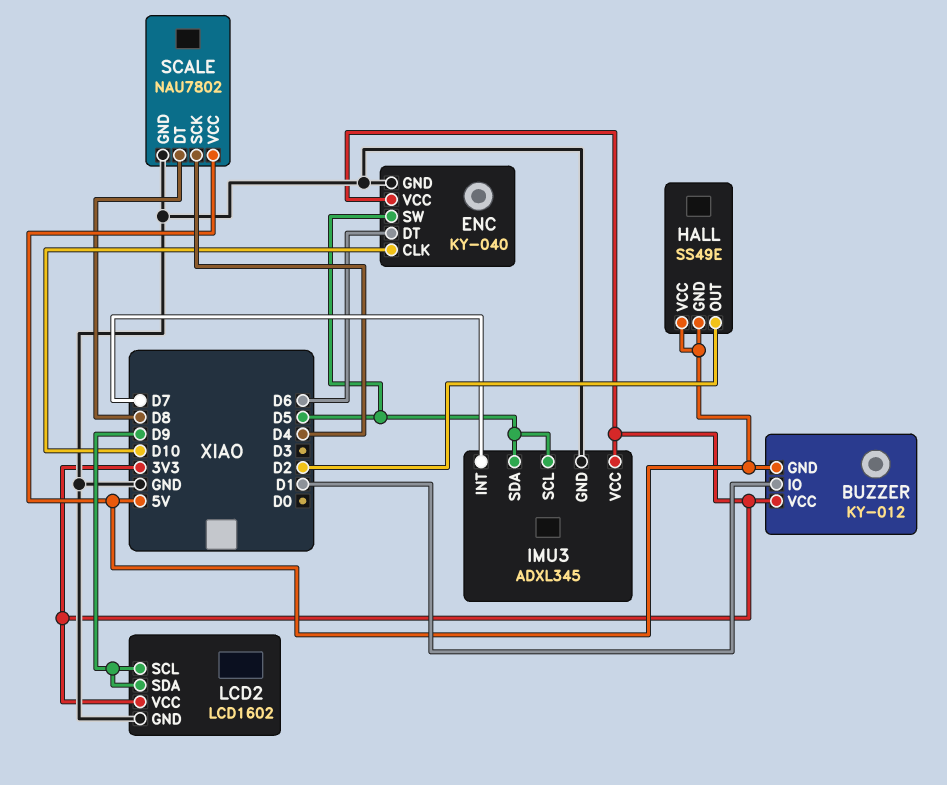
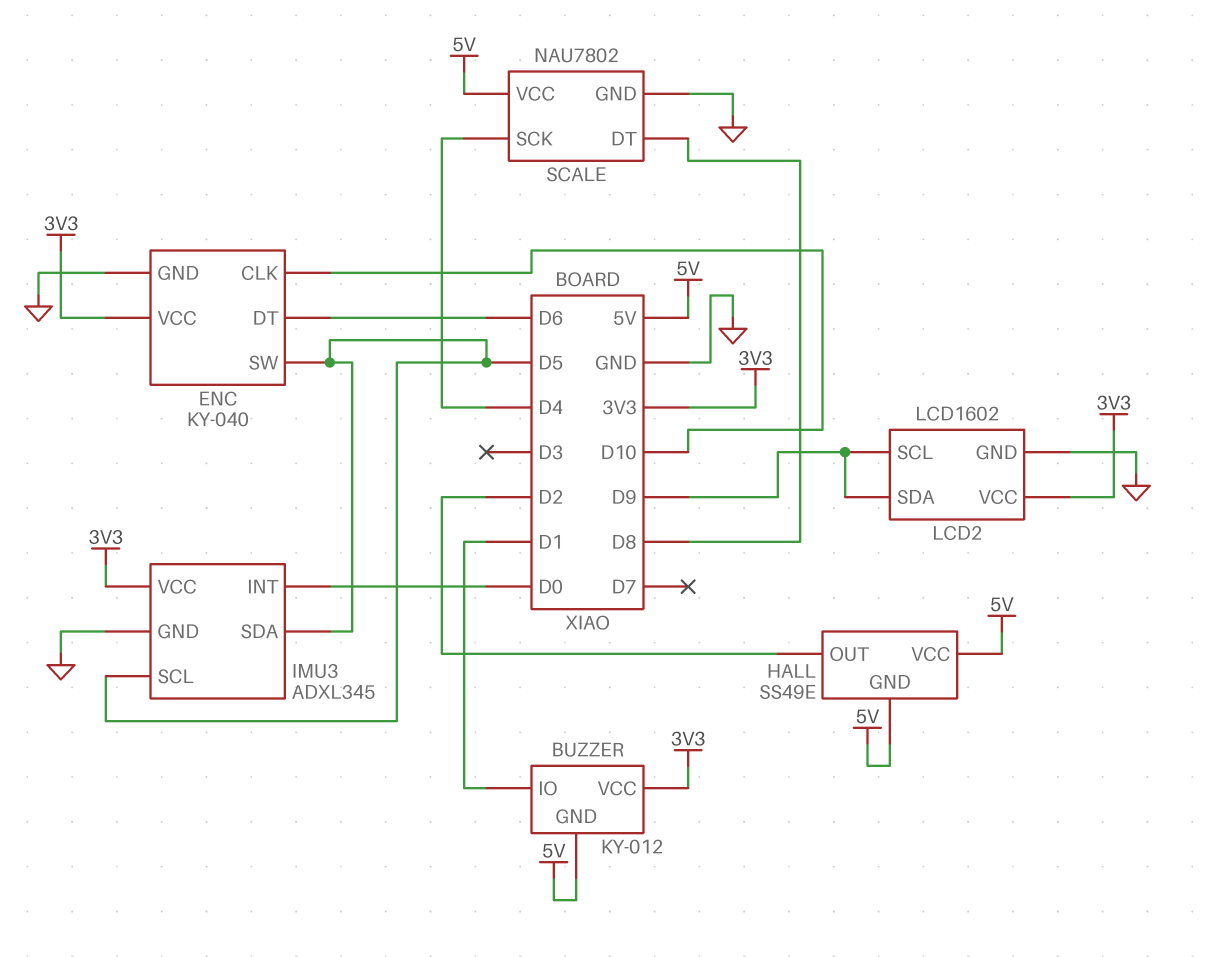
IMU3 pin INT: D7 -> D0

